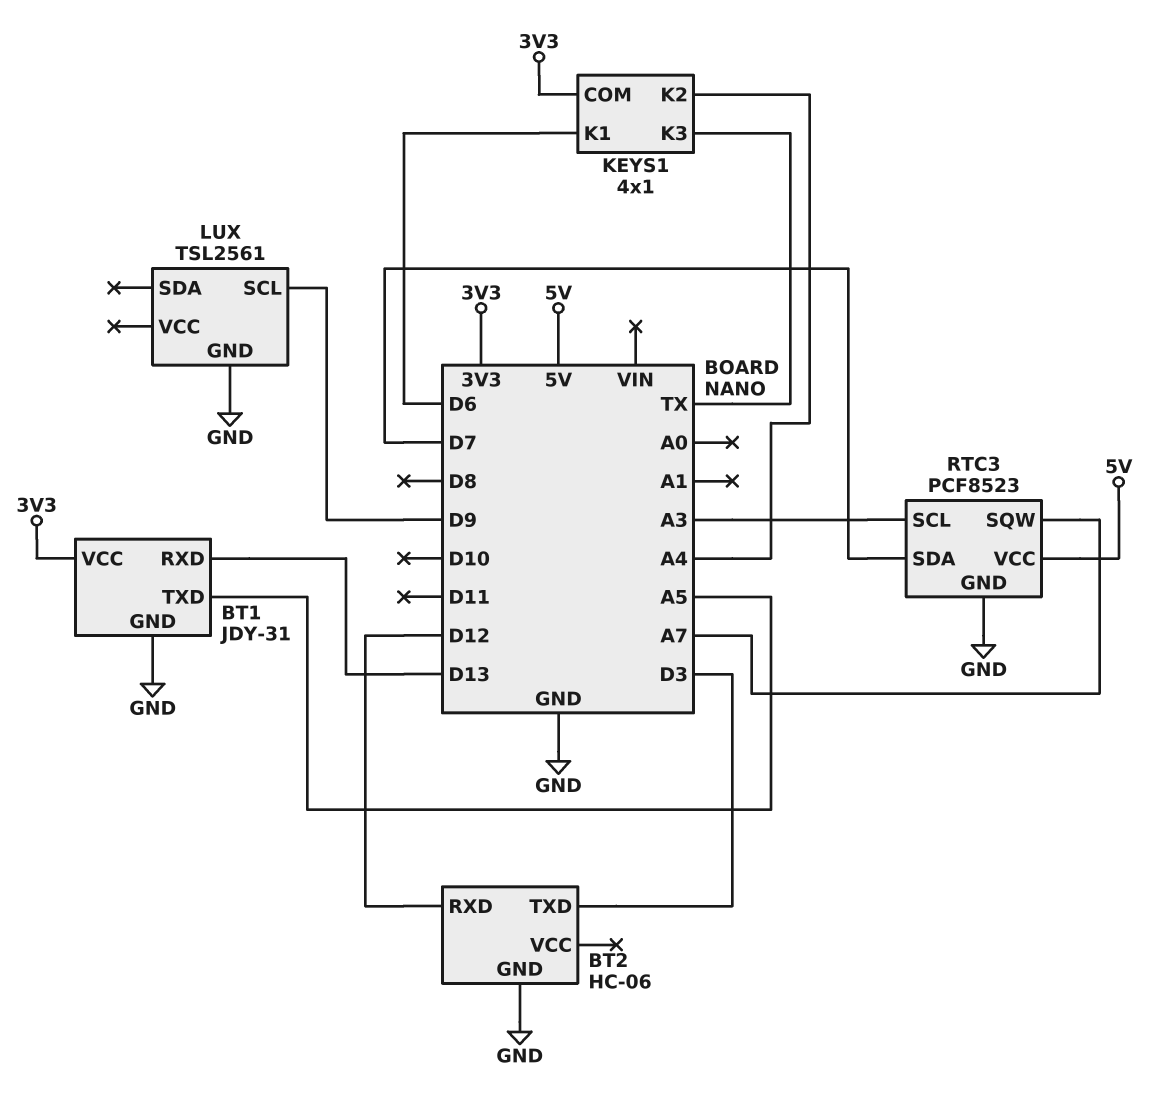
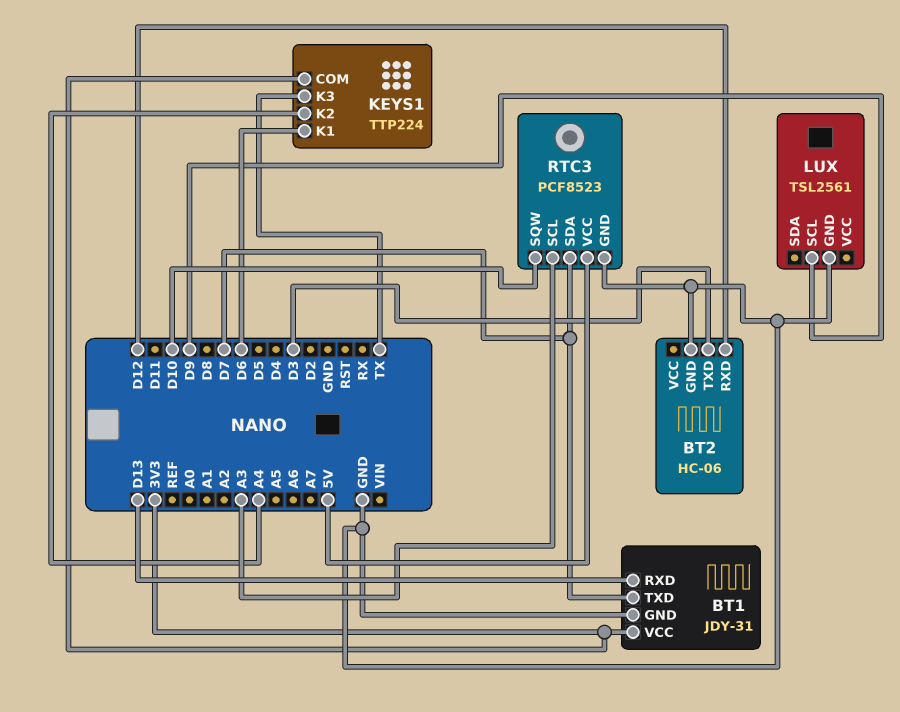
BT1 pin TXD: A5 -> D7
KEYS1: 4x1 -> TTP224
RTC3 pin SQW: A7 -> D10

